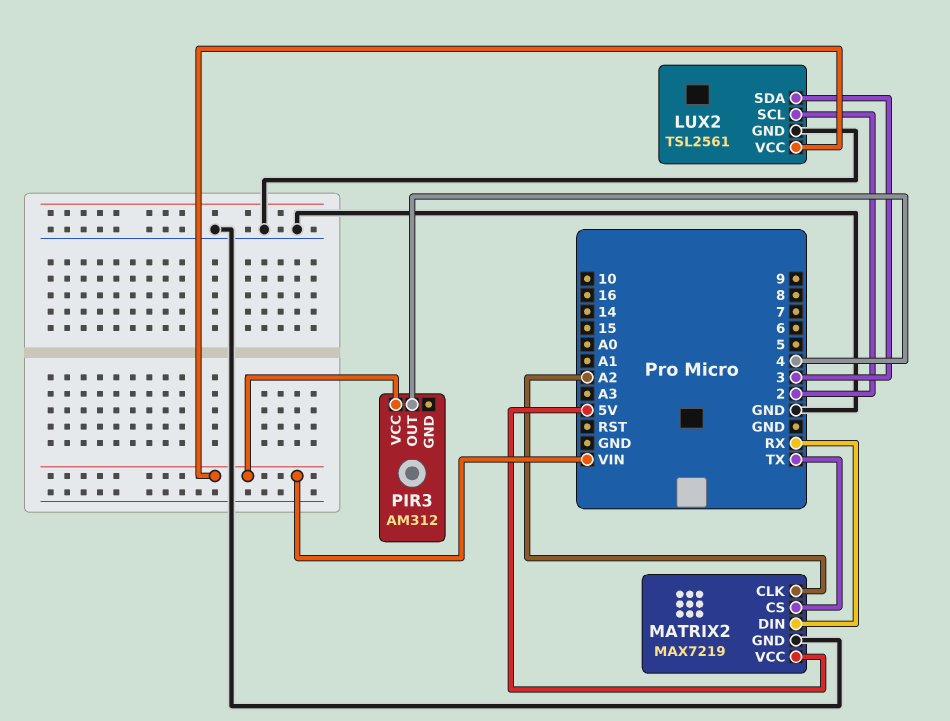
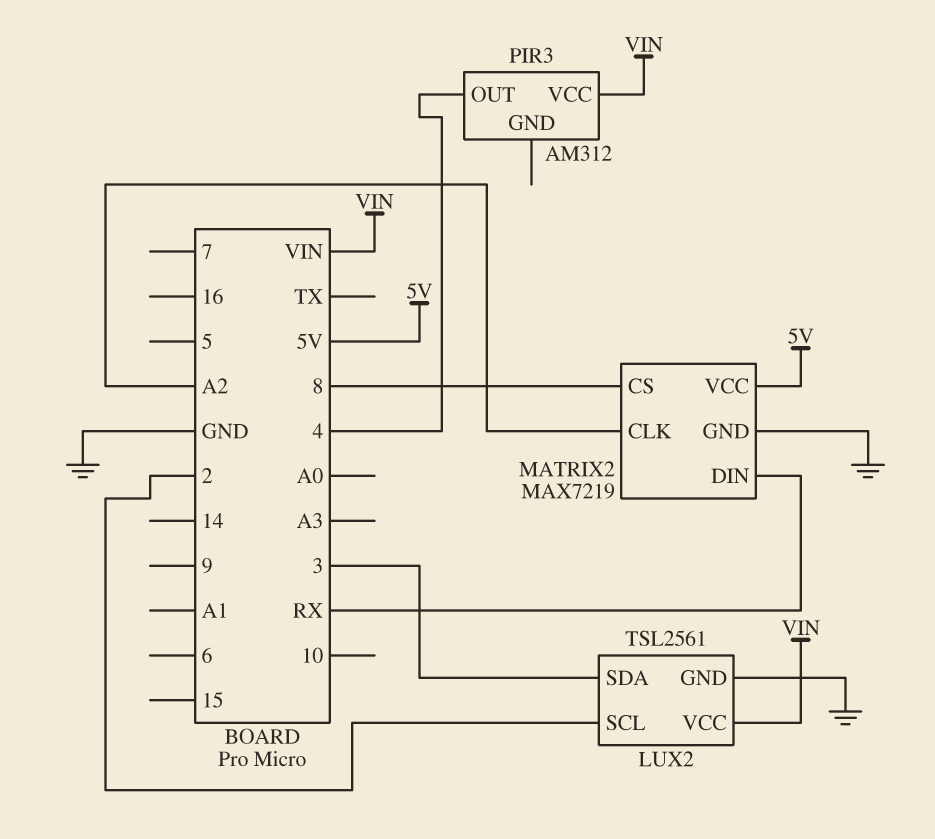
MATRIX2 pin CS: TX -> 8

